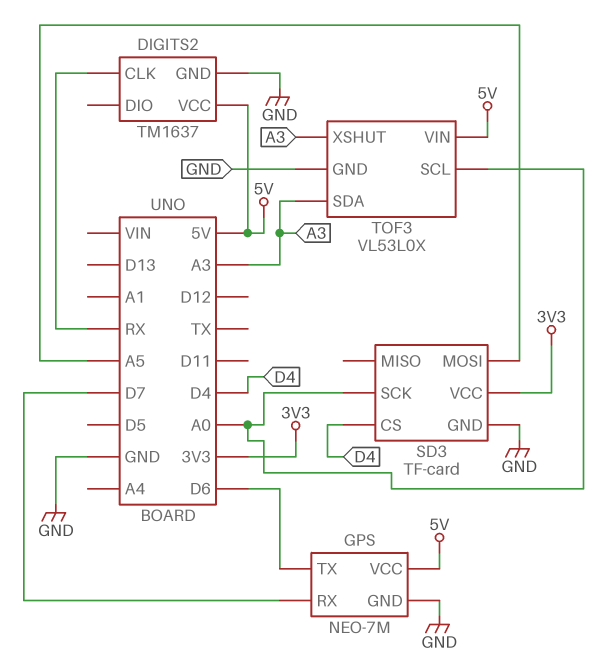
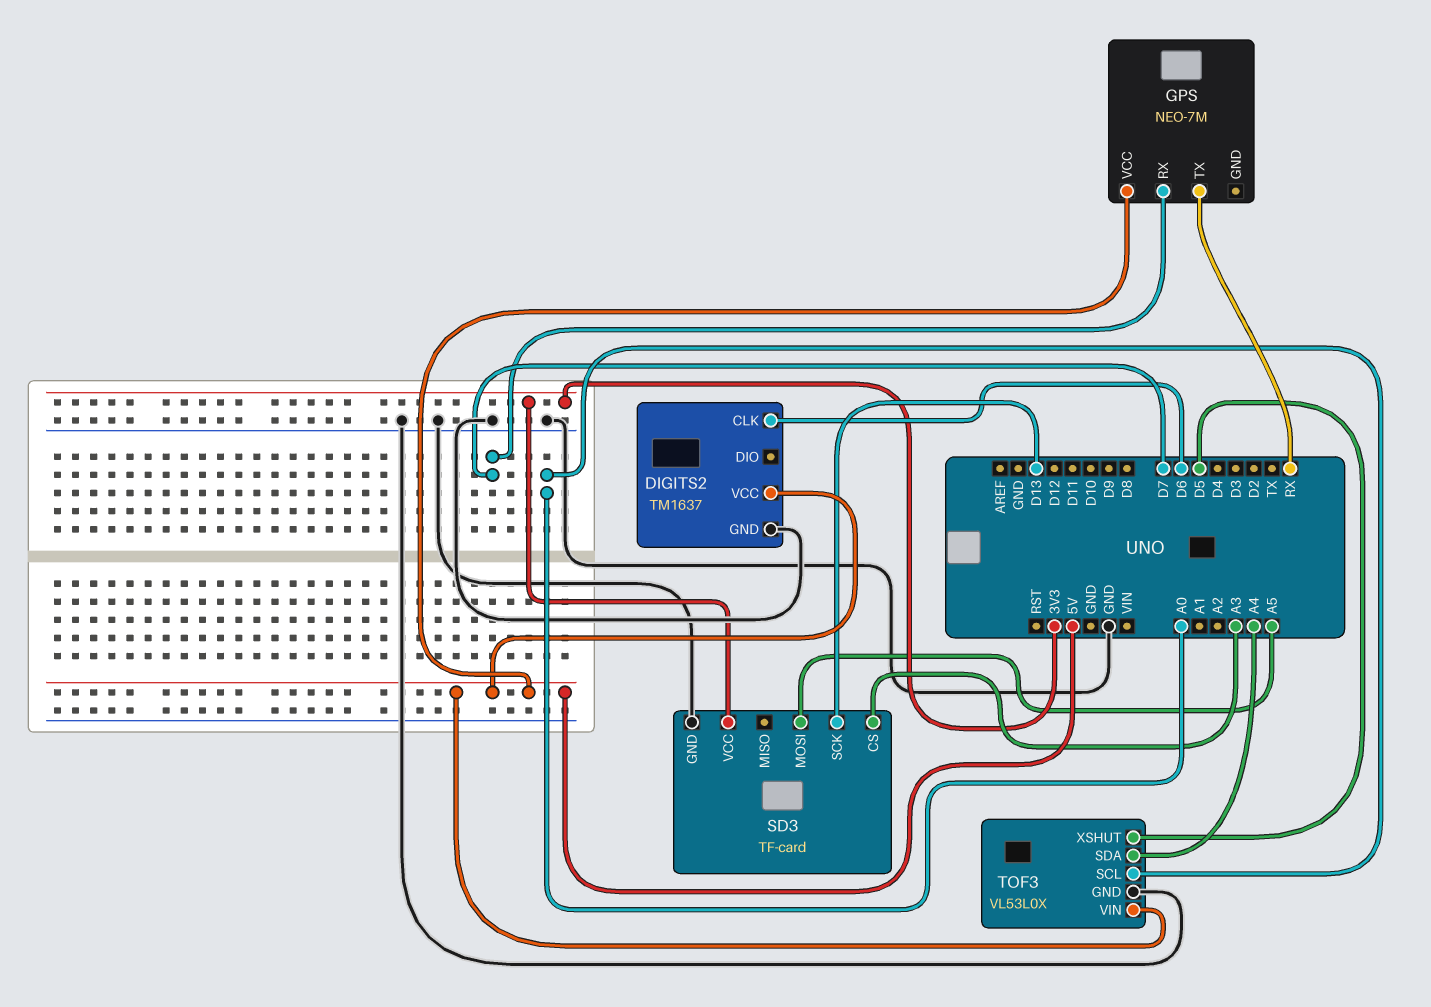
DIGITS2 pin CLK: RX -> D6
GPS pin GND: GND -> none
GPS pin TX: D6 -> RX
SD3 pin CS: D4 -> A3
SD3 pin SCK: A0 -> D13
TOF3 pin SDA: A3 -> A4
TOF3 pin XSHUT: A3 -> D5

